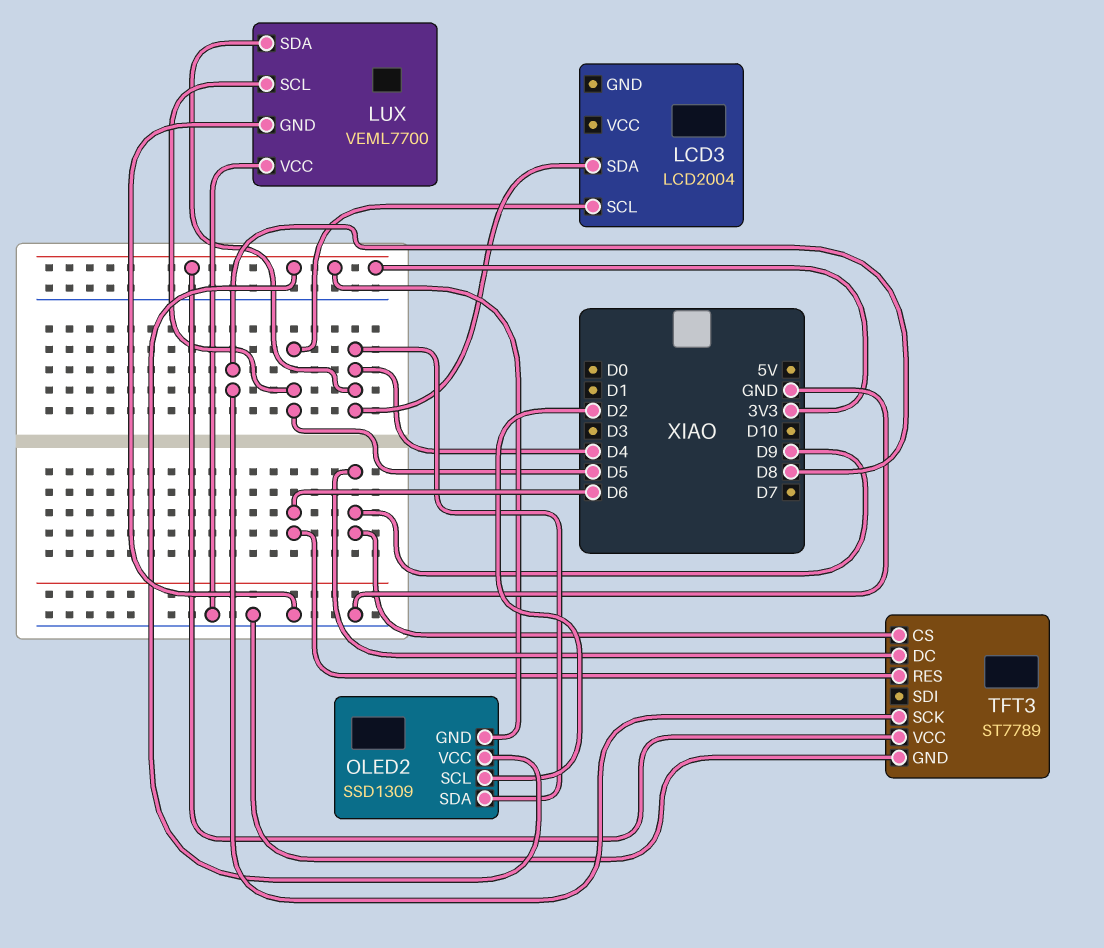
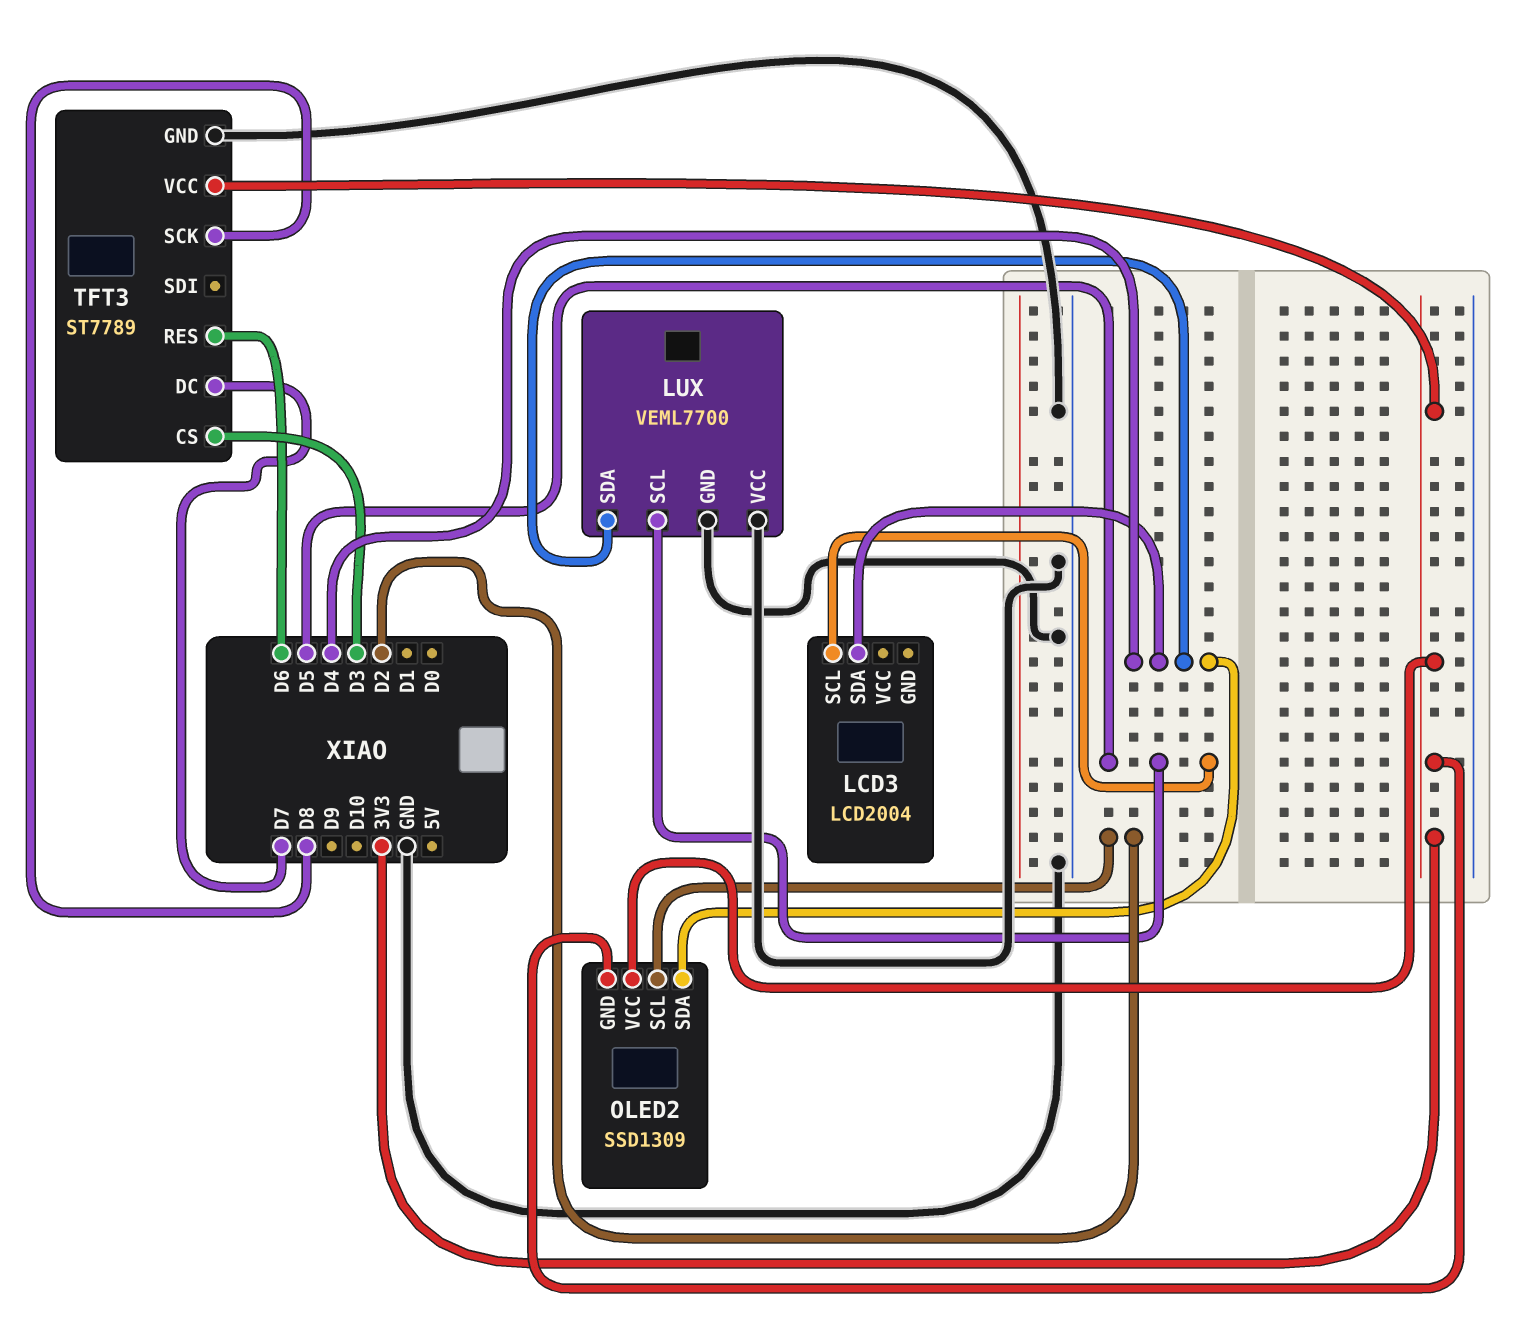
TFT3 pin CS: D9 -> D3
TFT3 pin DC: D9 -> D7

